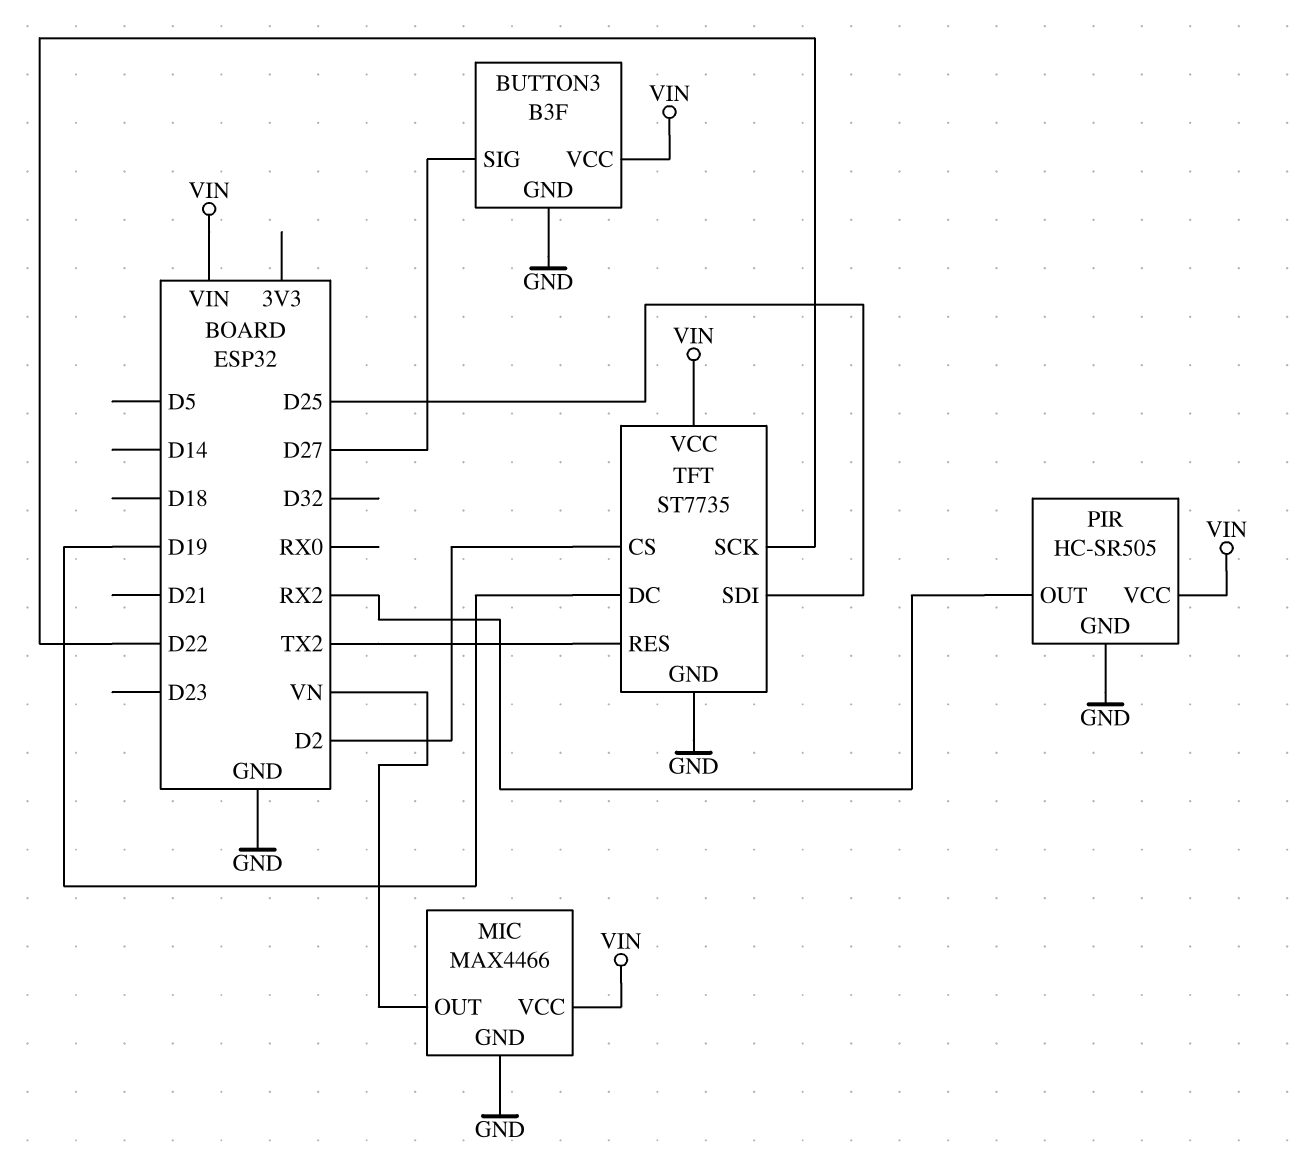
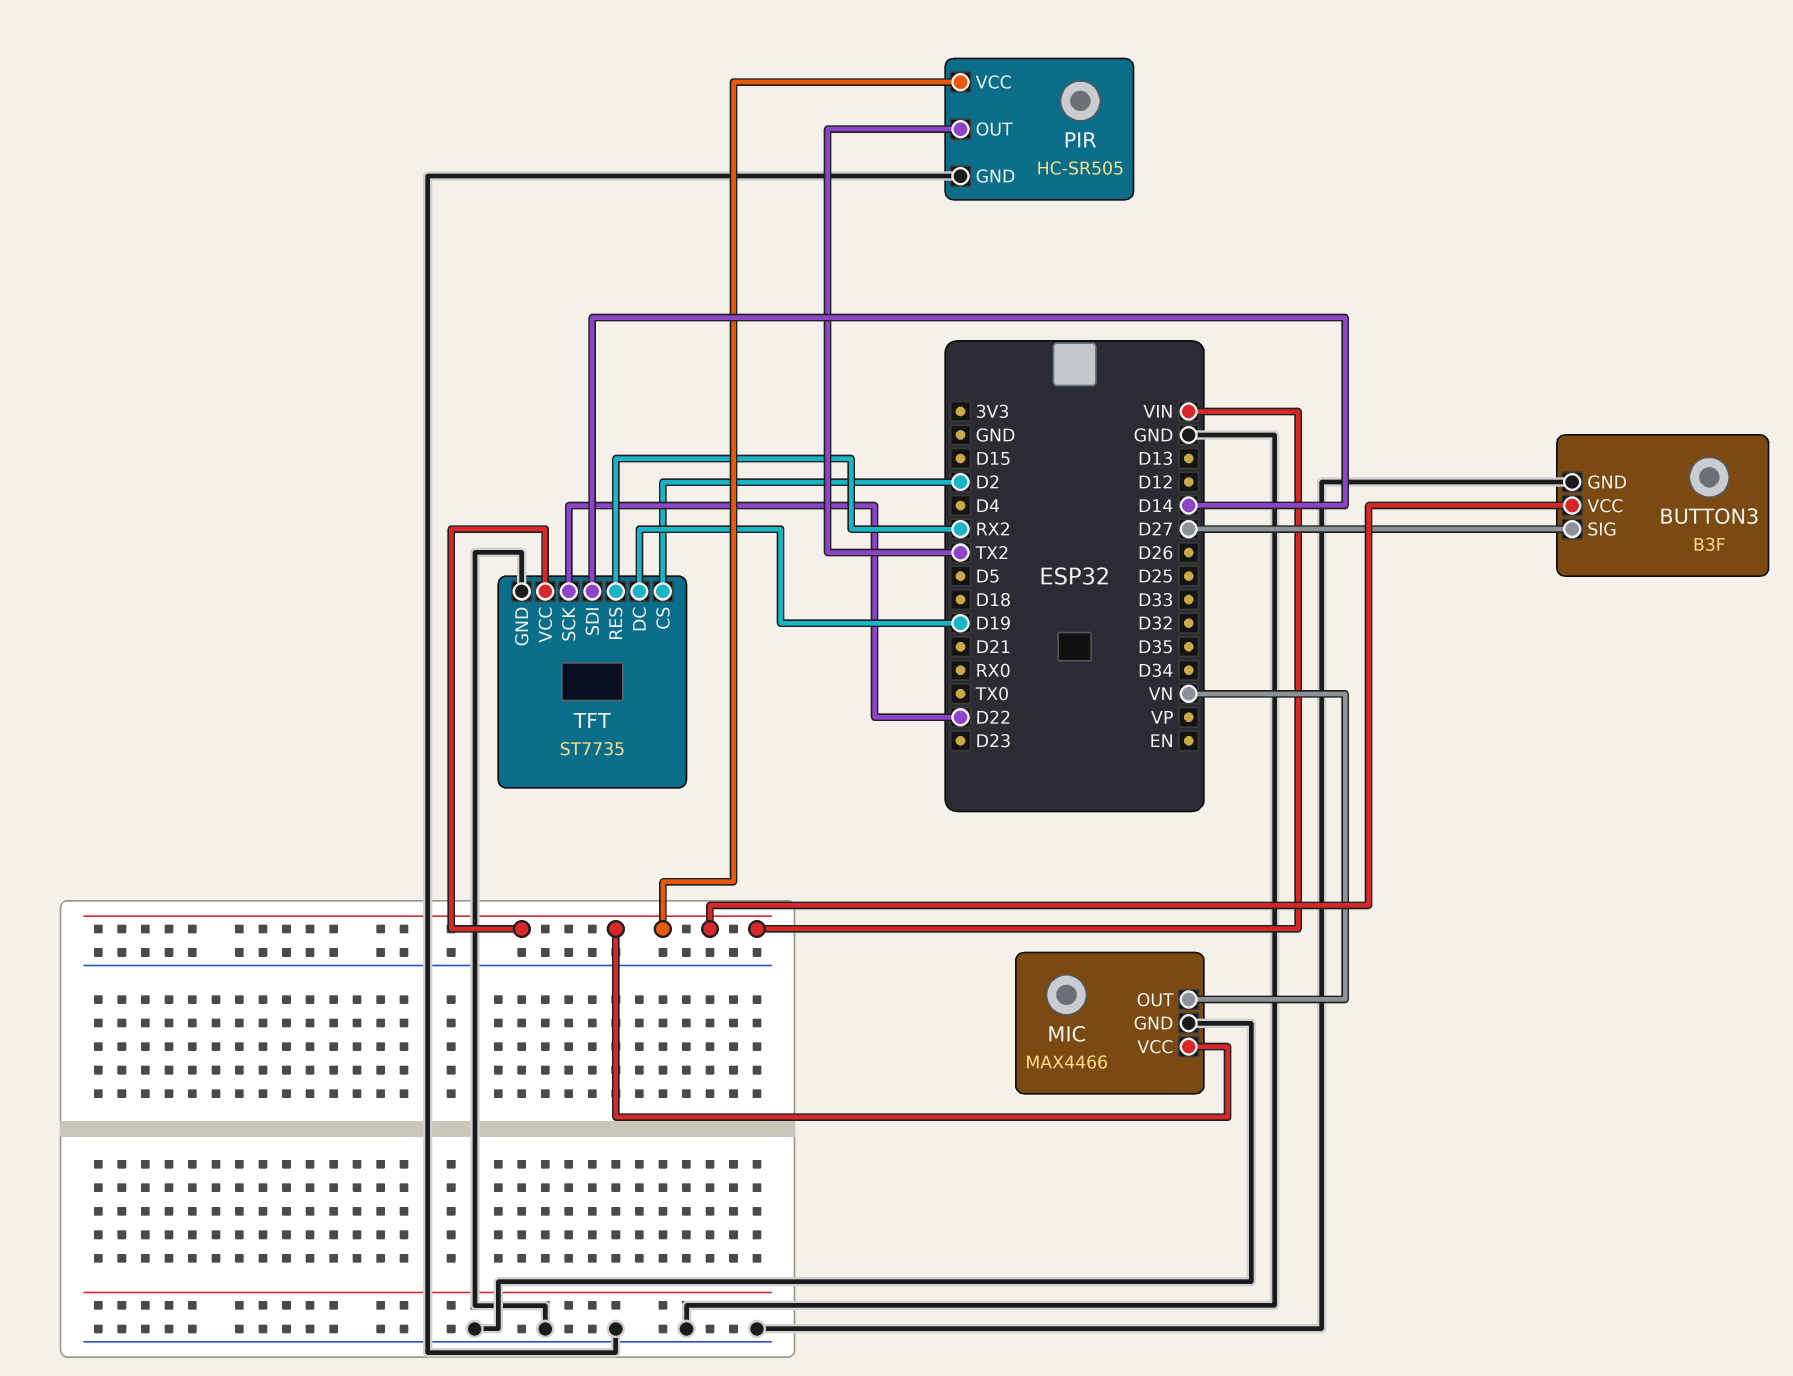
PIR pin OUT: RX2 -> TX2
TFT pin RES: TX2 -> RX2
TFT pin SDI: D25 -> D14

